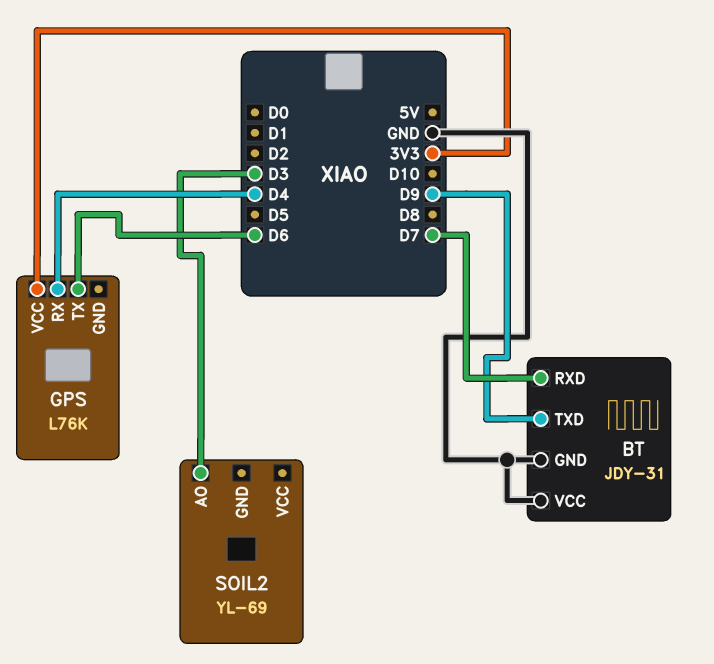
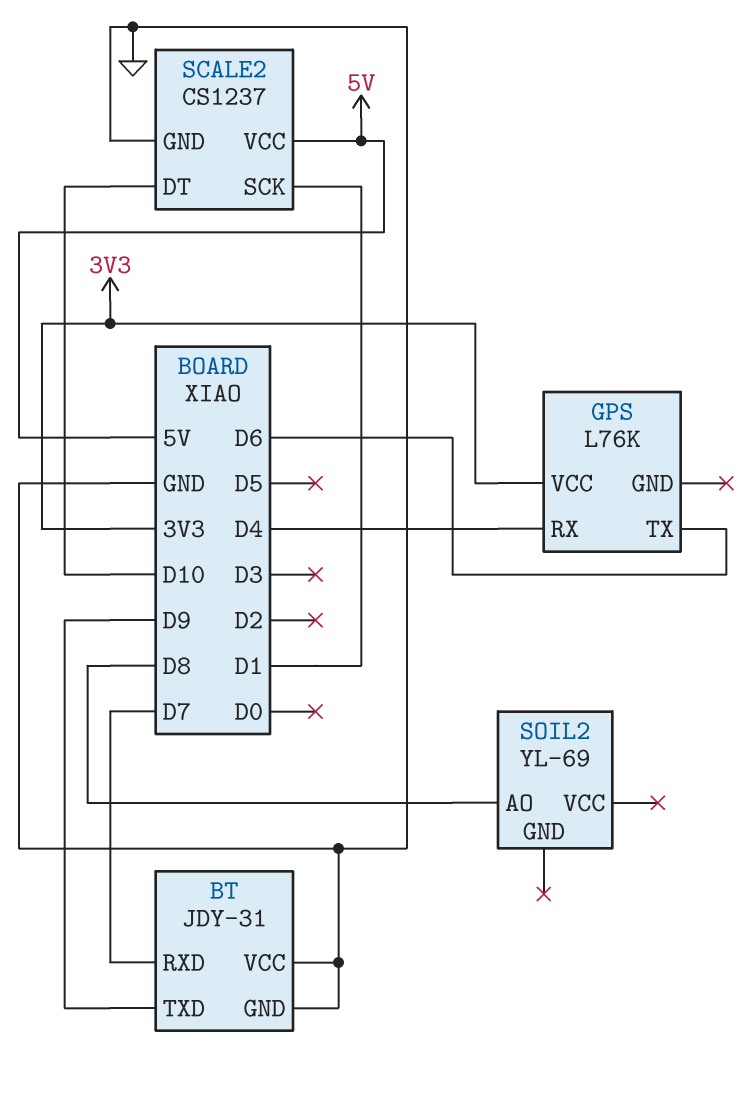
SCALE2: none -> CS1237
SCALE2 pin DT: none -> D10
SCALE2 pin GND: none -> GND
SCALE2 pin SCK: none -> D1
SCALE2 pin VCC: none -> 5V
SOIL2 pin AO: D3 -> D8

